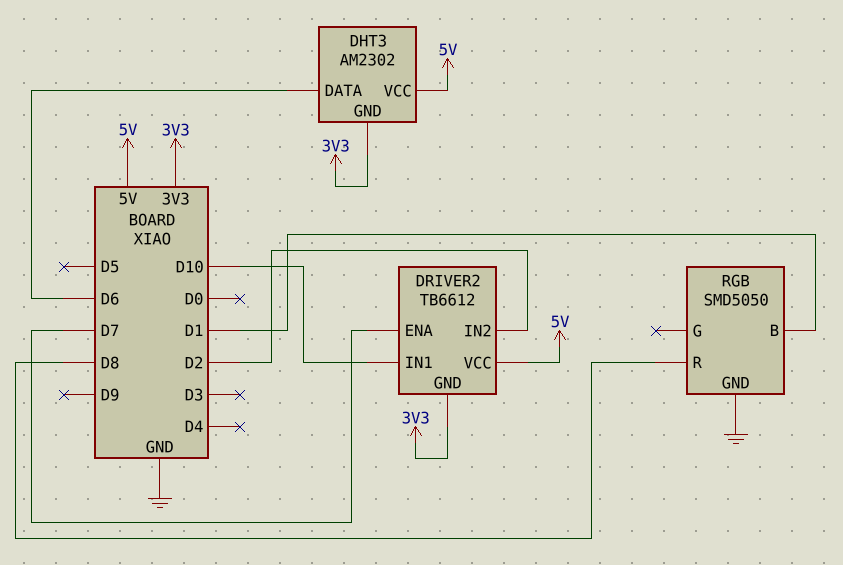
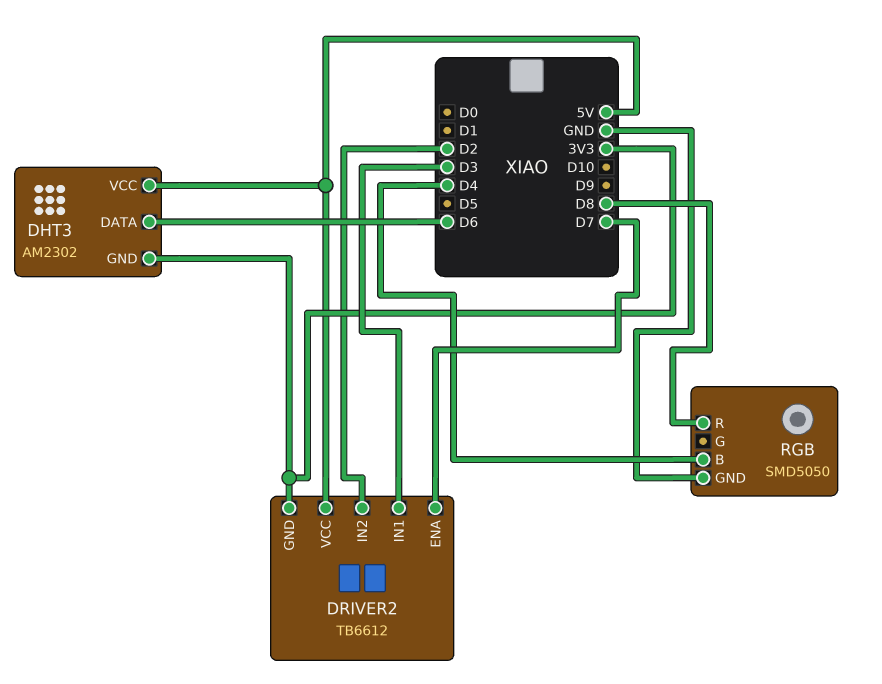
DRIVER2 pin IN1: D10 -> D3
RGB pin B: D1 -> D4

